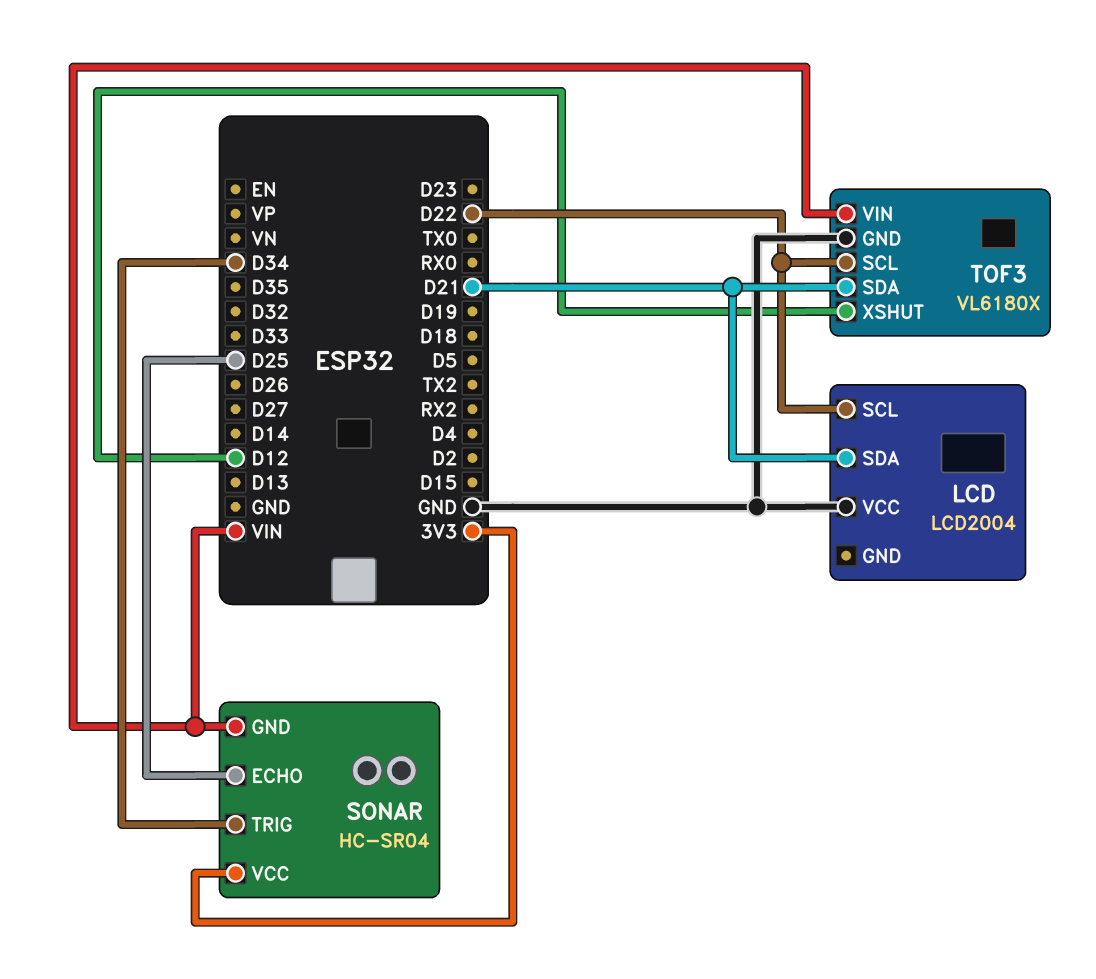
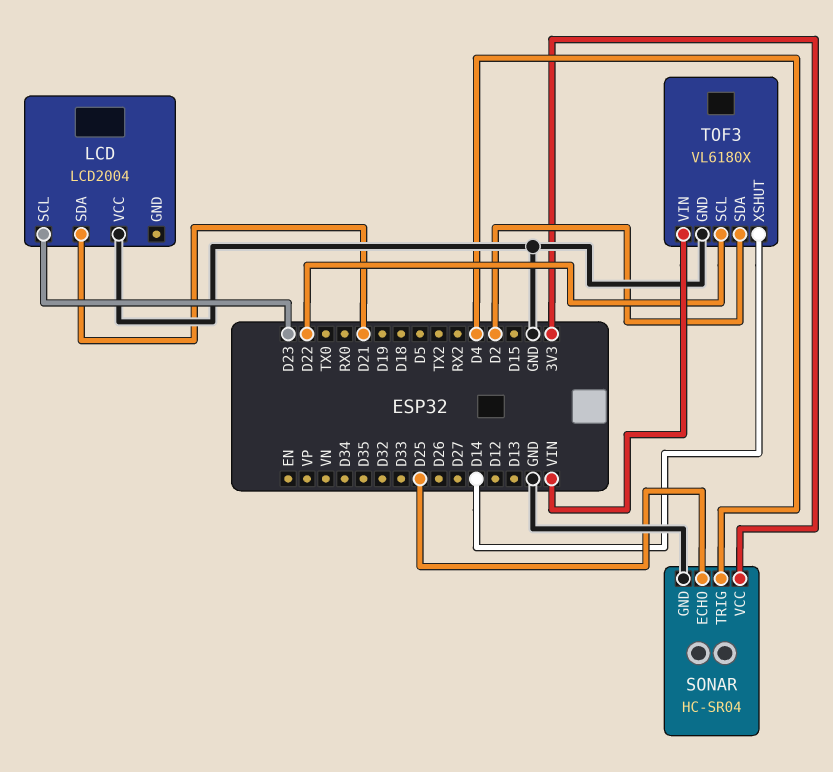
LCD pin SCL: D22 -> D23
SONAR pin GND: VIN -> GND
SONAR pin TRIG: D34 -> D4
TOF3 pin SDA: D21 -> D2
TOF3 pin XSHUT: D12 -> D14

